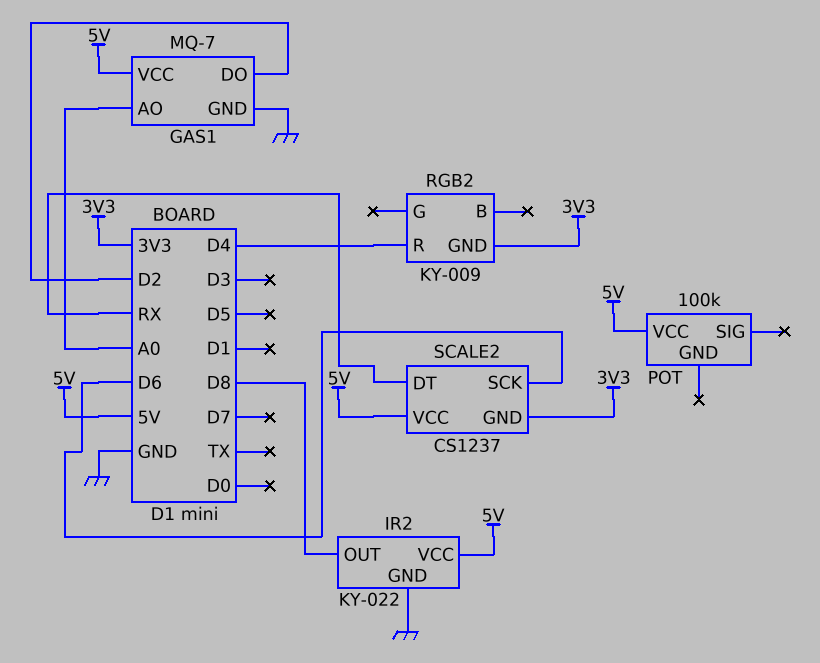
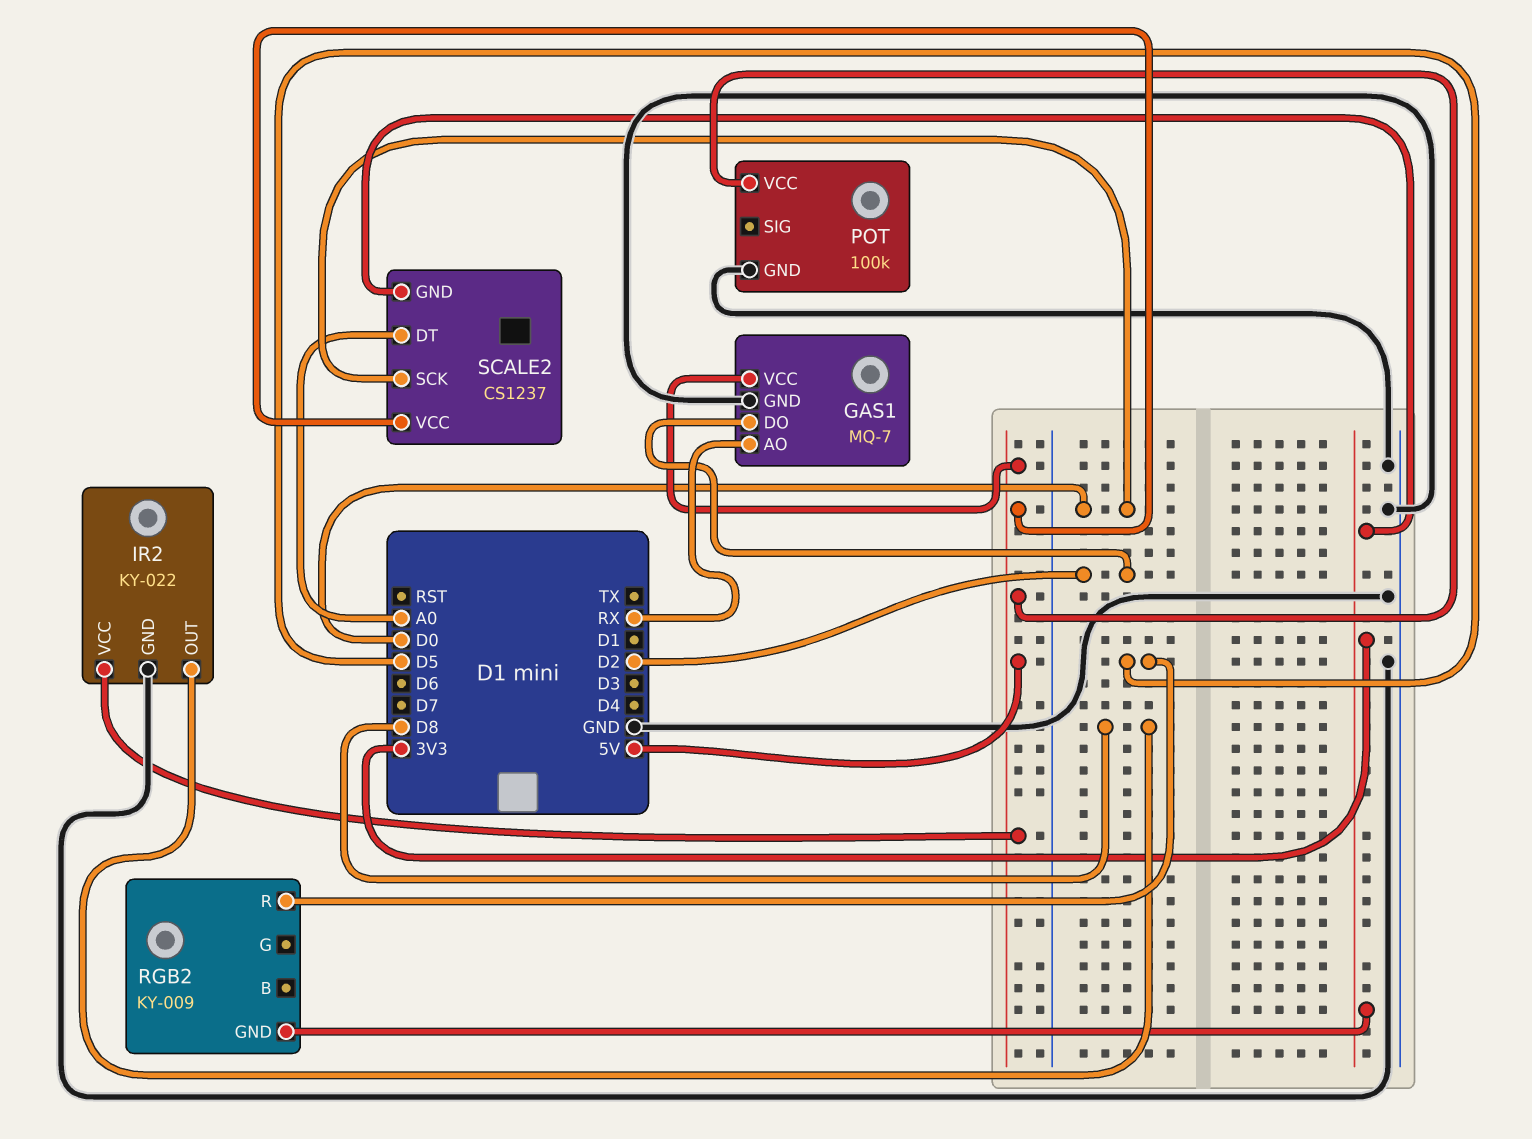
GAS1 pin AO: A0 -> RX
POT pin GND: none -> GND
RGB2 pin R: D4 -> D5
SCALE2 pin DT: RX -> A0
SCALE2 pin SCK: D6 -> D0

